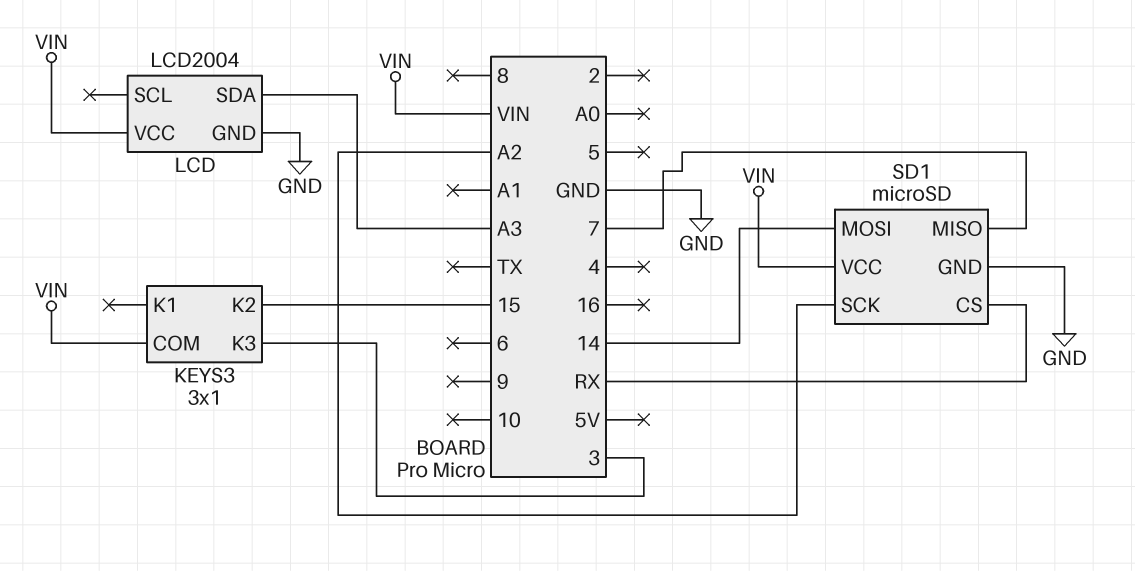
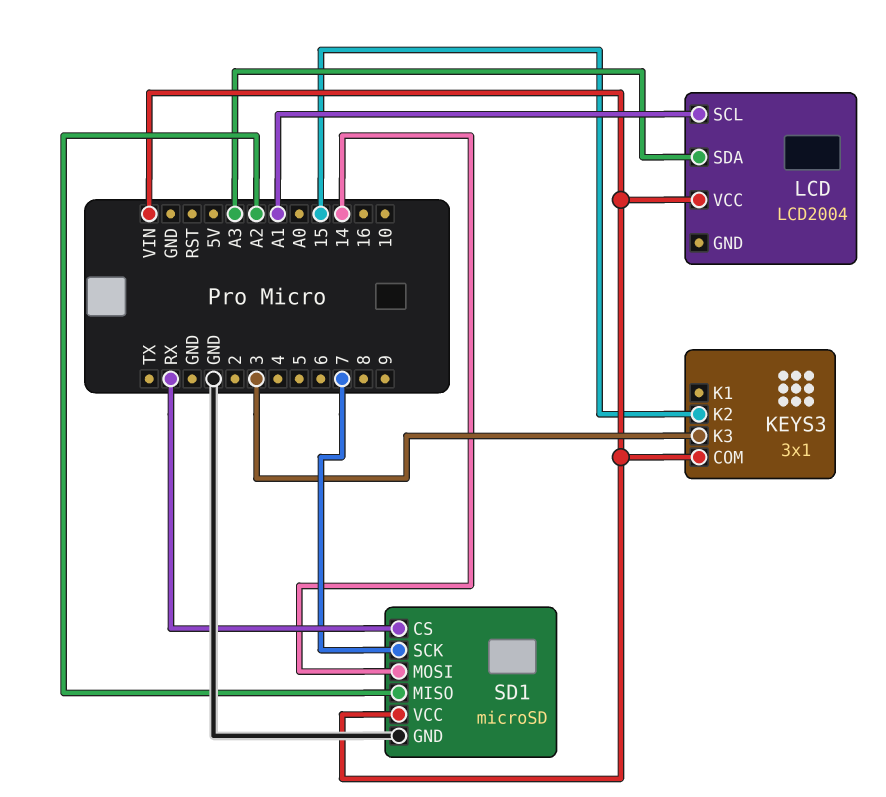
LCD pin GND: GND -> none
LCD pin SCL: none -> A1
SD1 pin MISO: 7 -> A2
SD1 pin SCK: A2 -> 7

